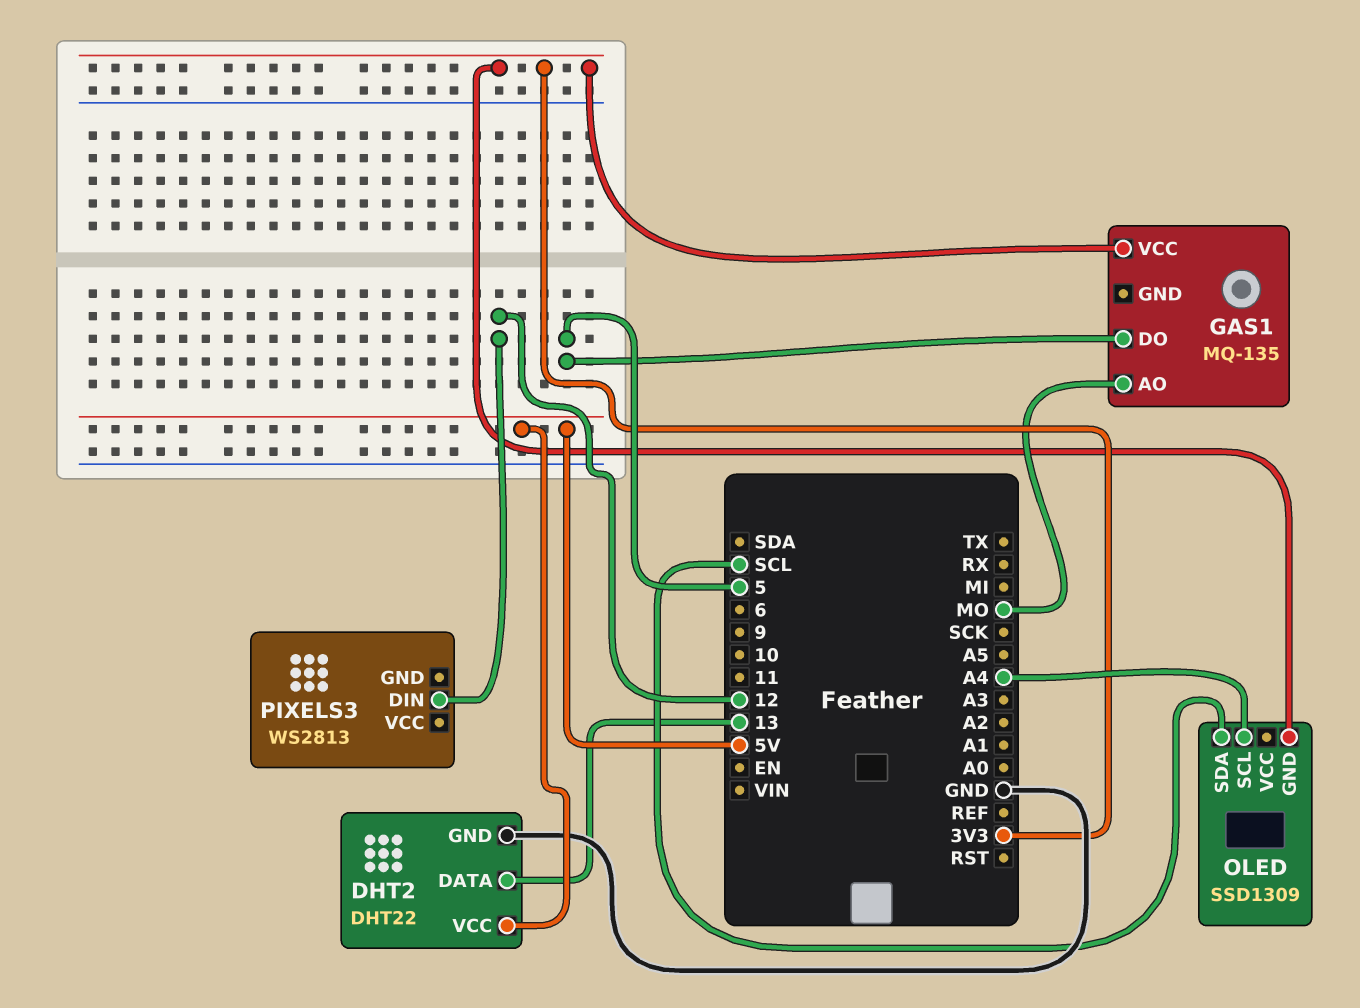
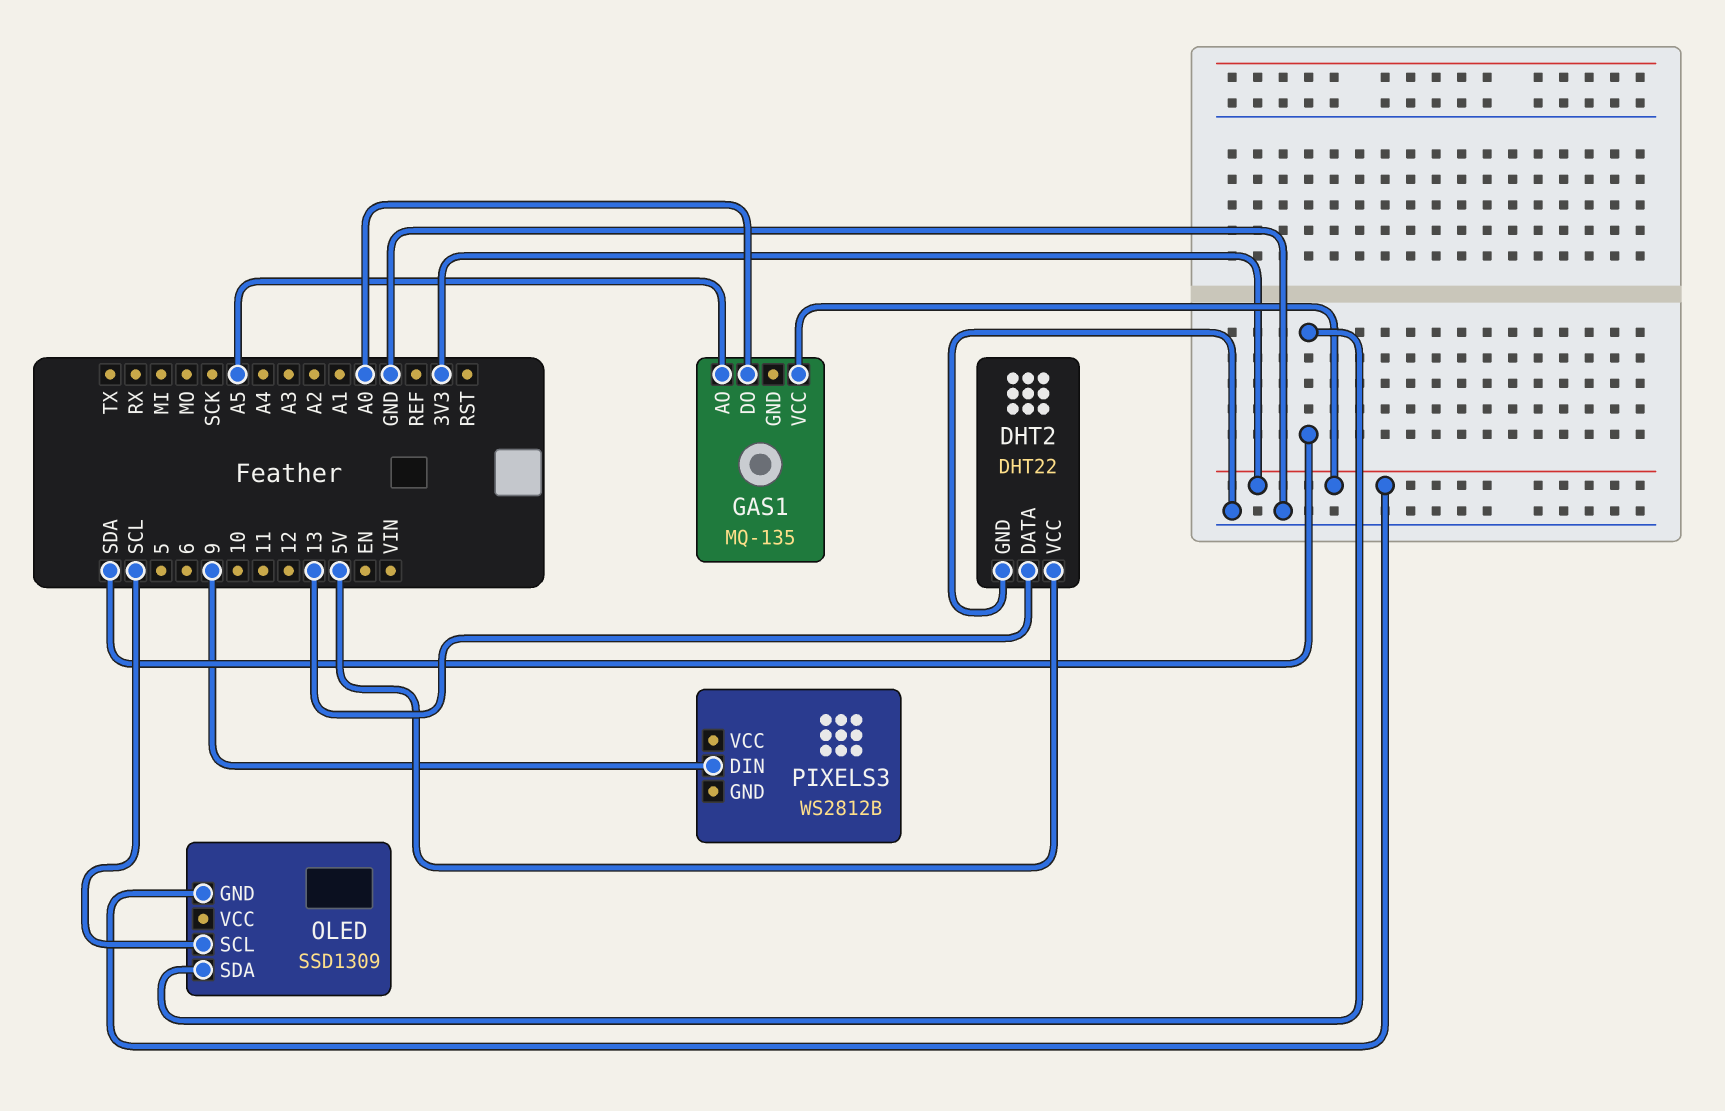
GAS1 pin AO: MO -> A5
GAS1 pin DO: 5 -> A0
OLED pin SCL: A4 -> SCL
OLED pin SDA: SCL -> SDA
PIXELS3: WS2813 -> WS2812B
PIXELS3 pin DIN: 12 -> 9

